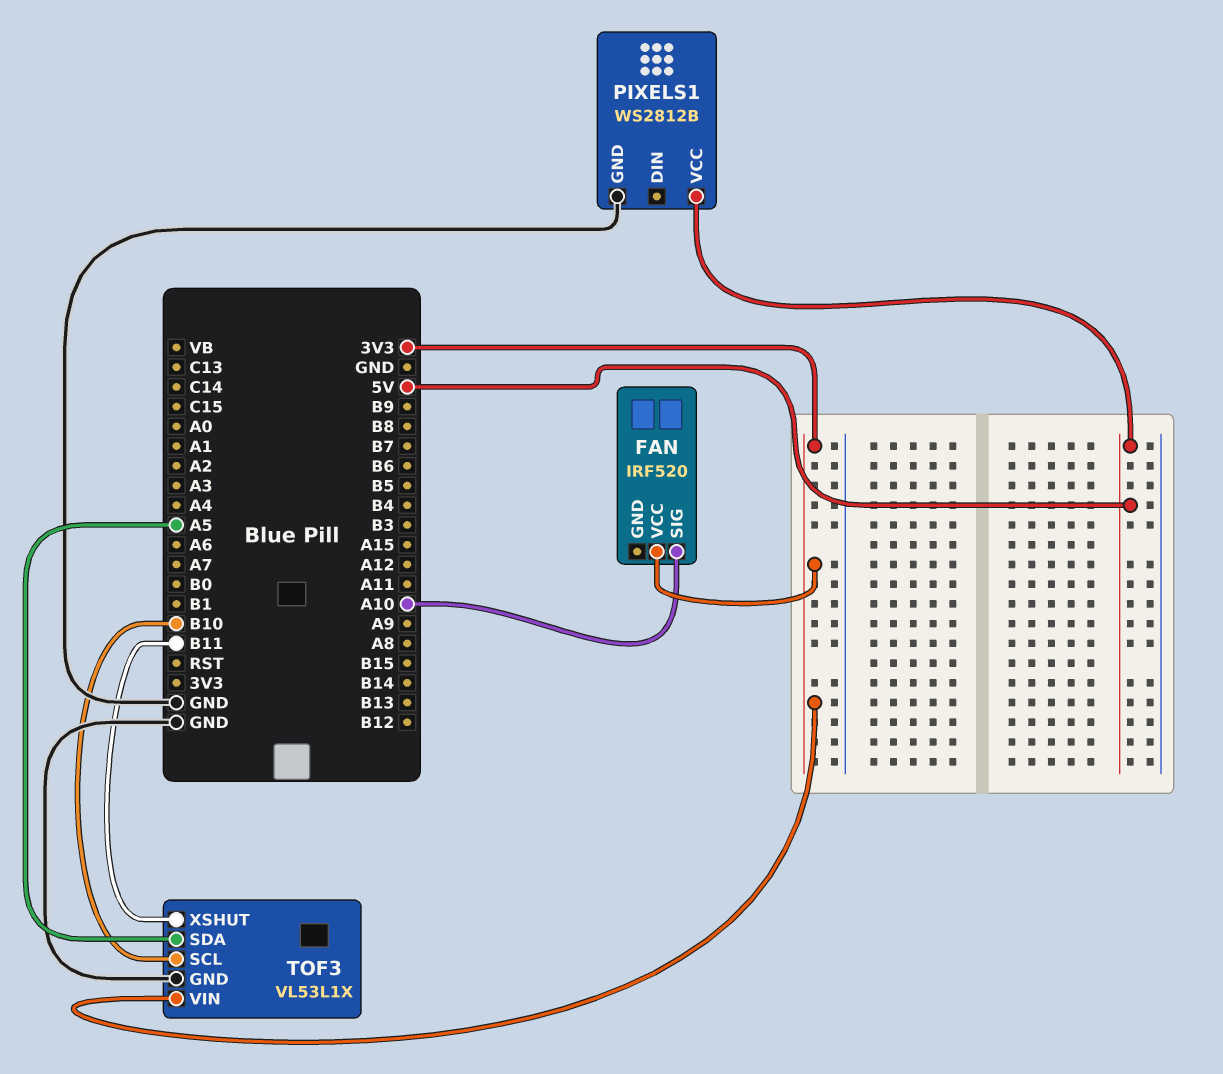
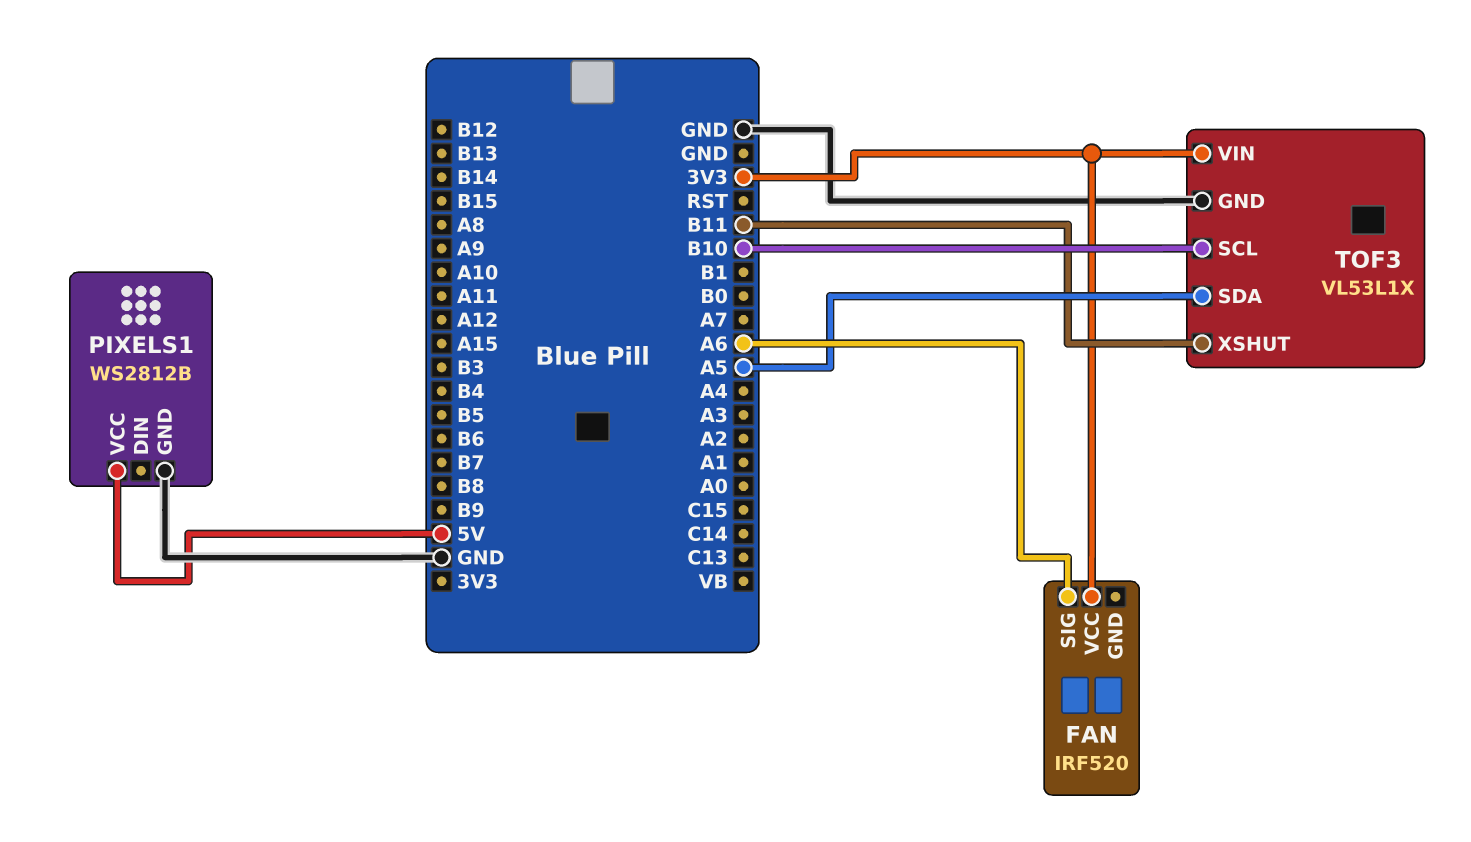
FAN pin SIG: A10 -> A6

